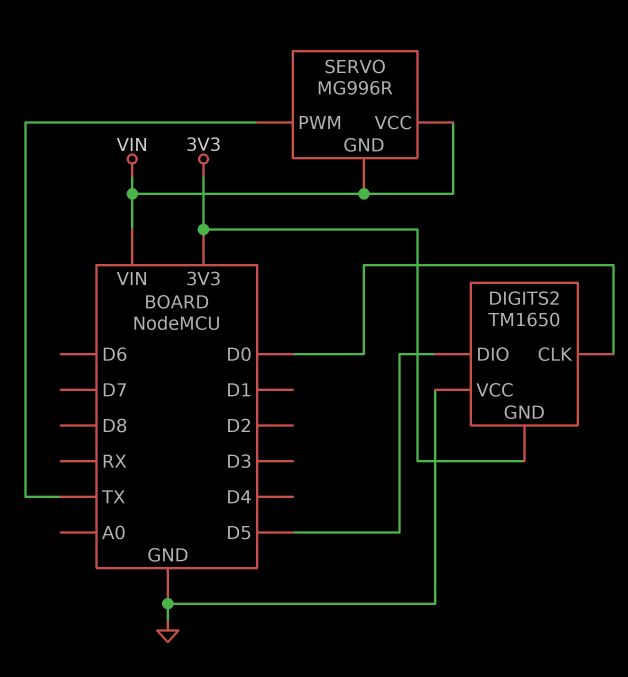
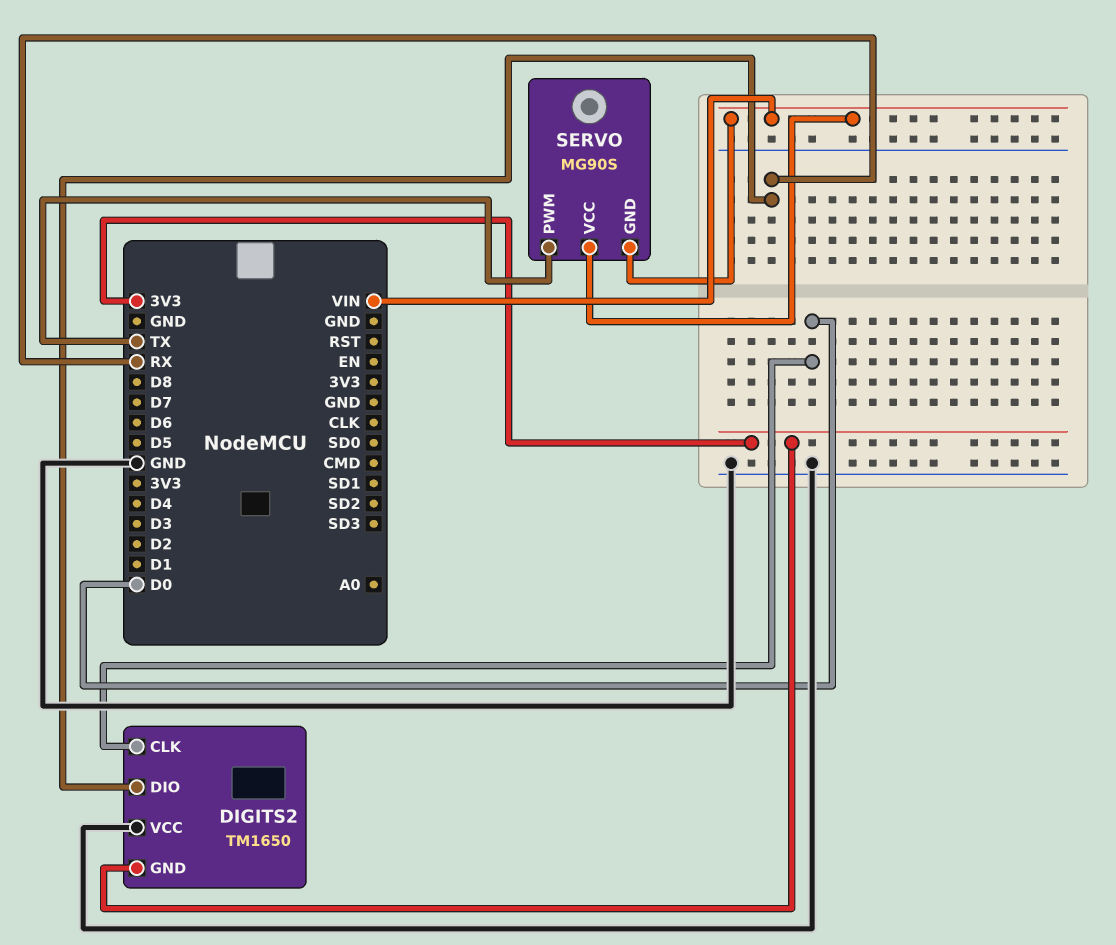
DIGITS2 pin DIO: D5 -> RX
SERVO: MG996R -> MG90S

